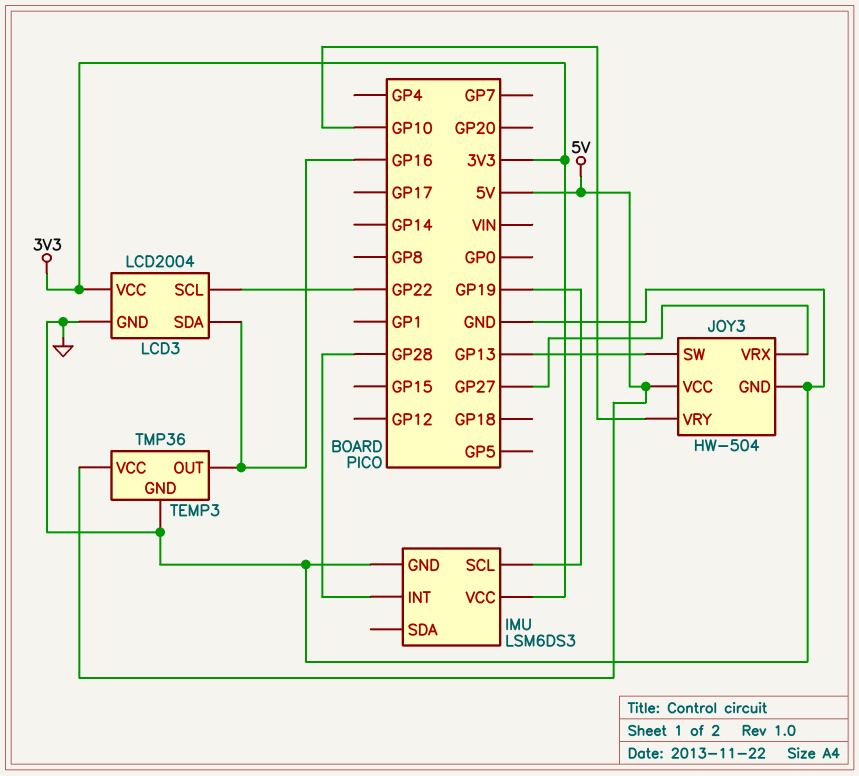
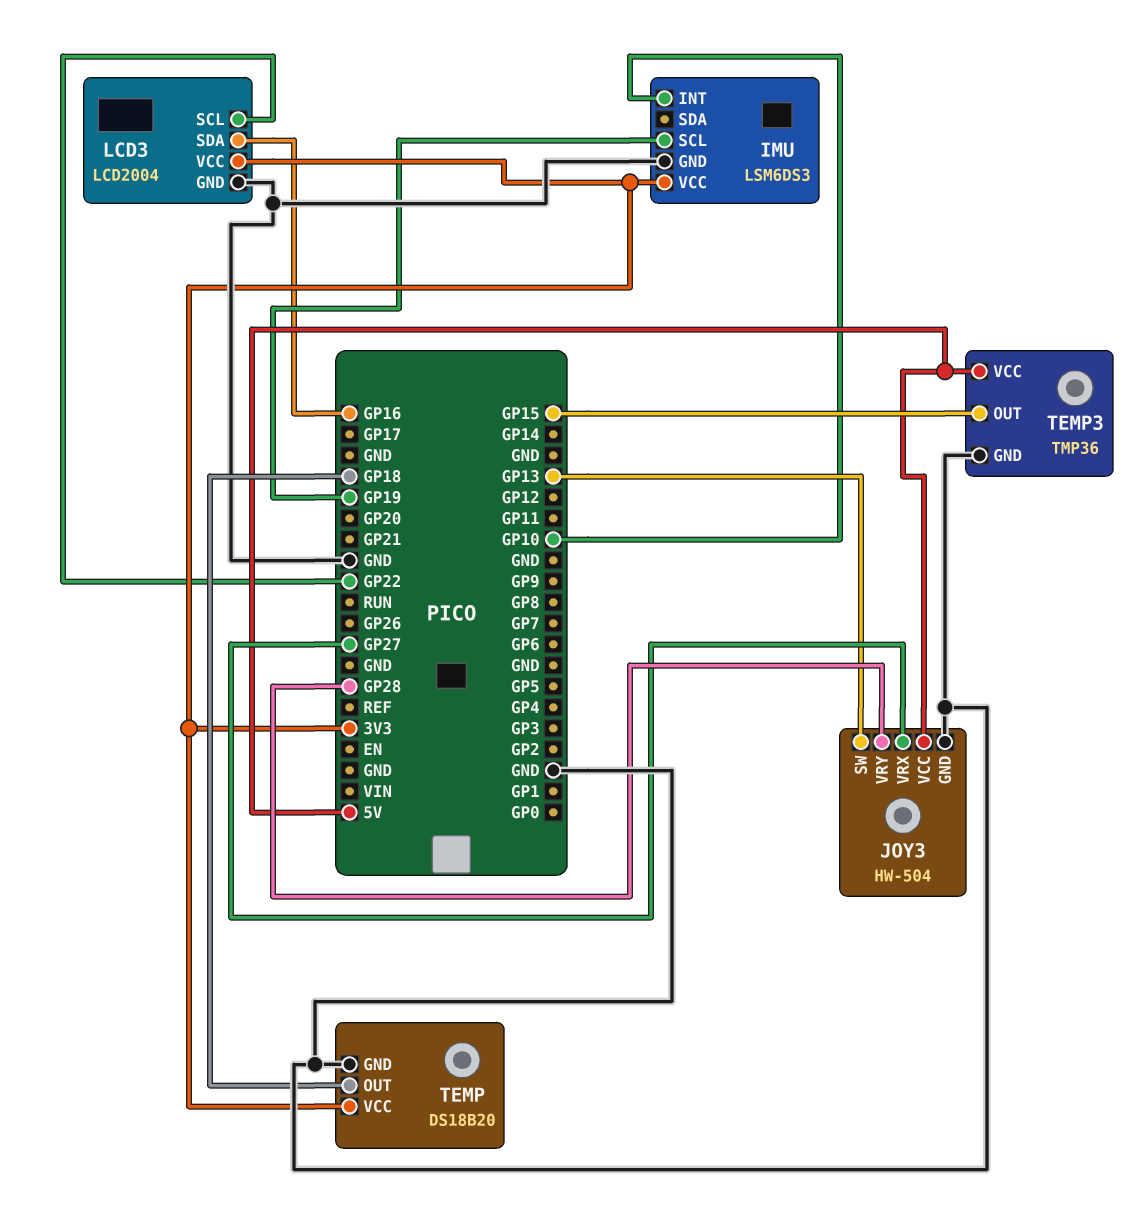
IMU pin INT: GP28 -> GP10
JOY3 pin VRY: GP10 -> GP28
TEMP: none -> DS18B20
TEMP pin GND: none -> GND
TEMP pin OUT: none -> GP18
TEMP pin VCC: none -> 3V3
TEMP3 pin OUT: GP16 -> GP15

